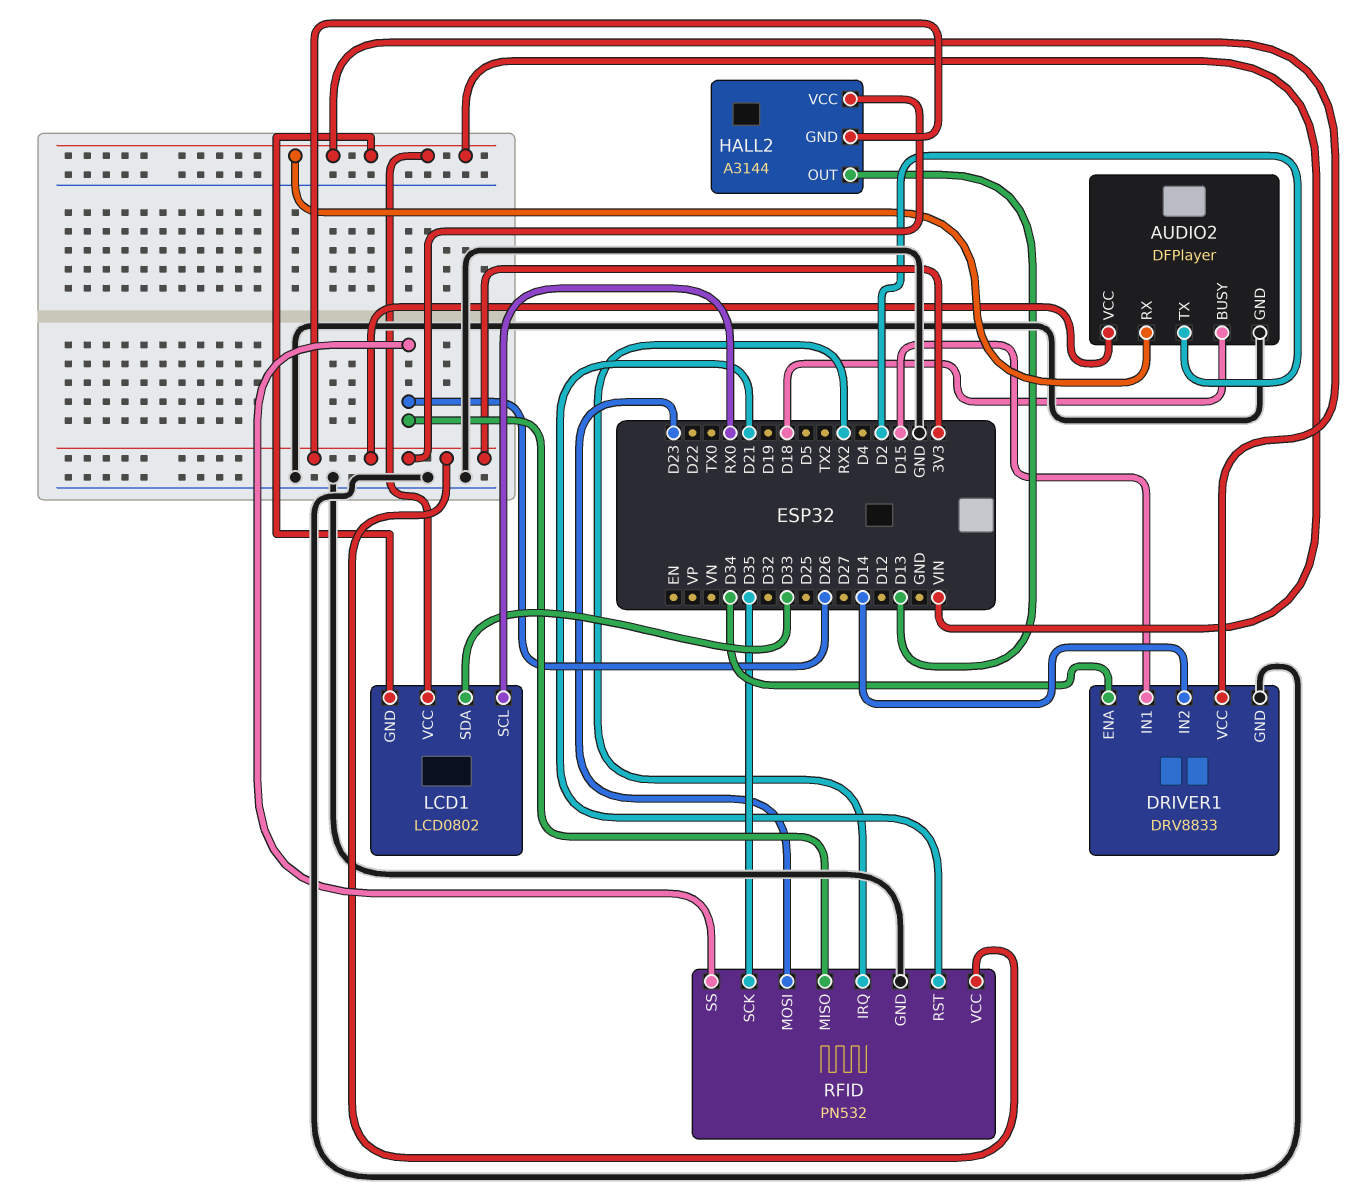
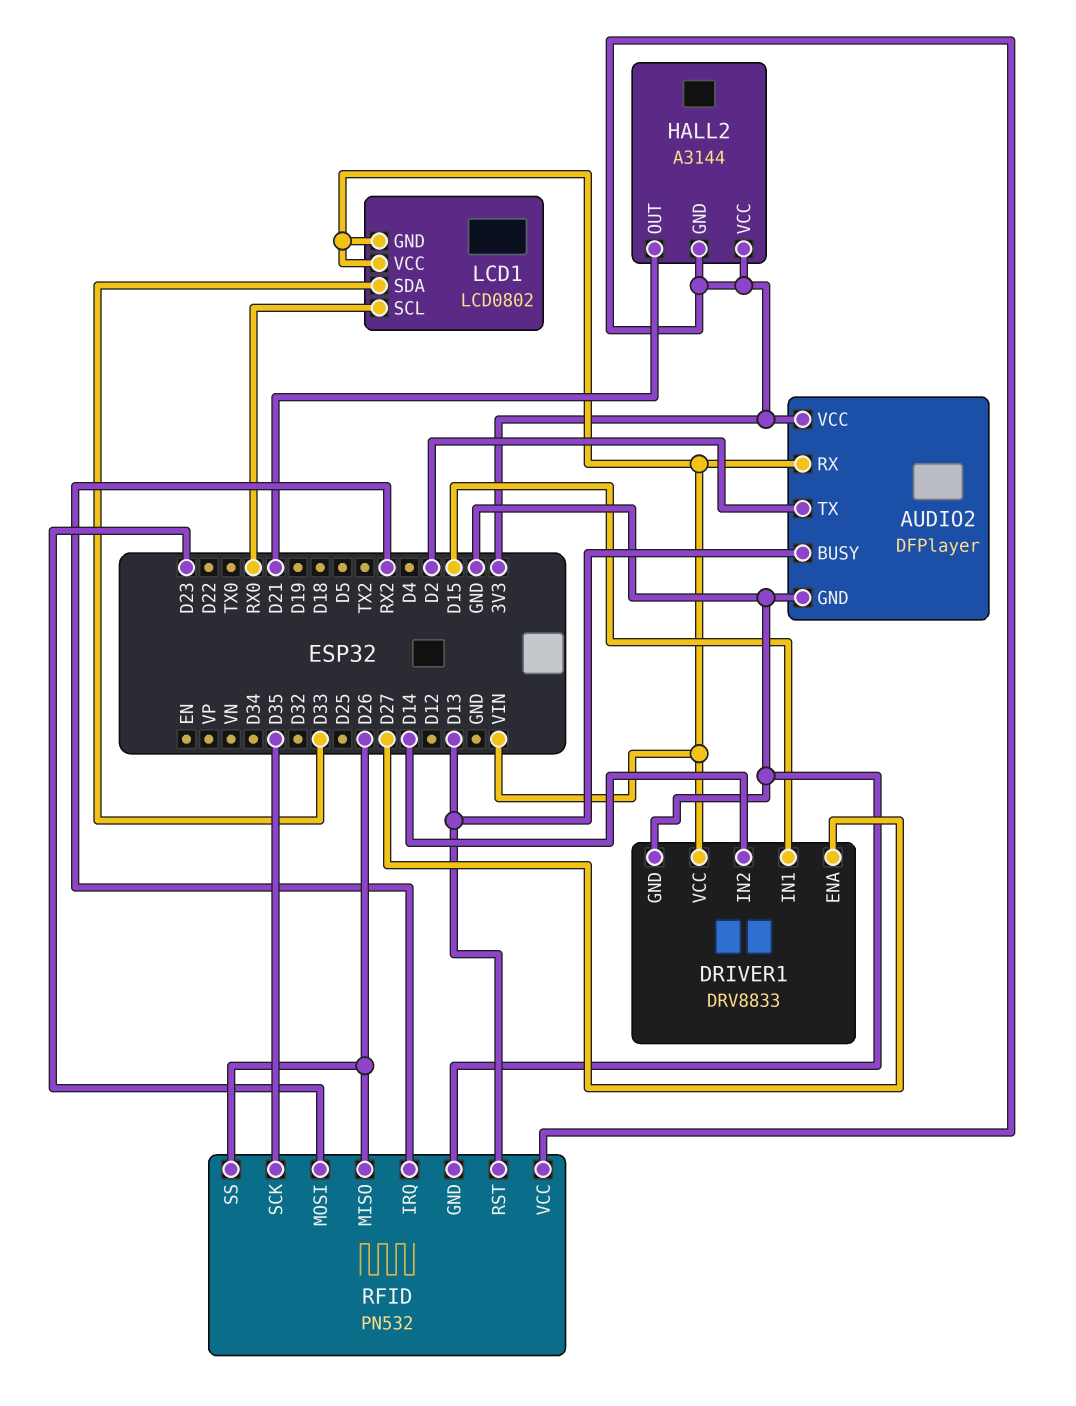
AUDIO2 pin BUSY: D18 -> D13
DRIVER1 pin ENA: D34 -> D27
HALL2 pin OUT: D13 -> D21
RFID pin RST: D21 -> D13

